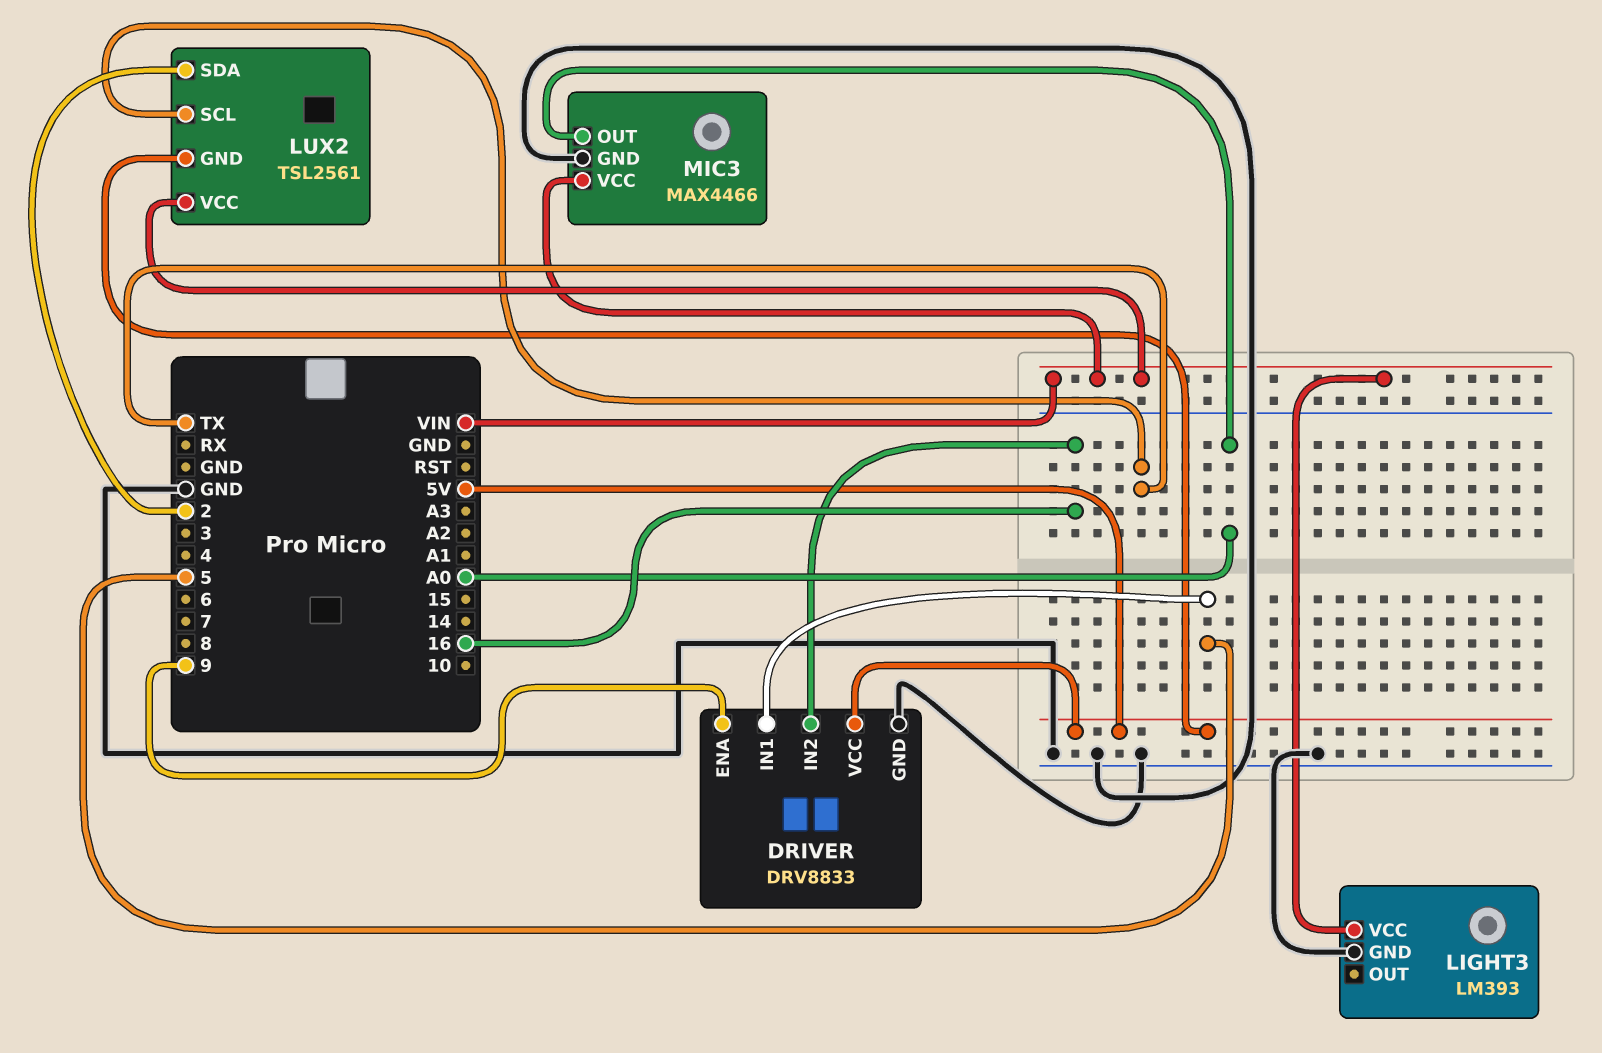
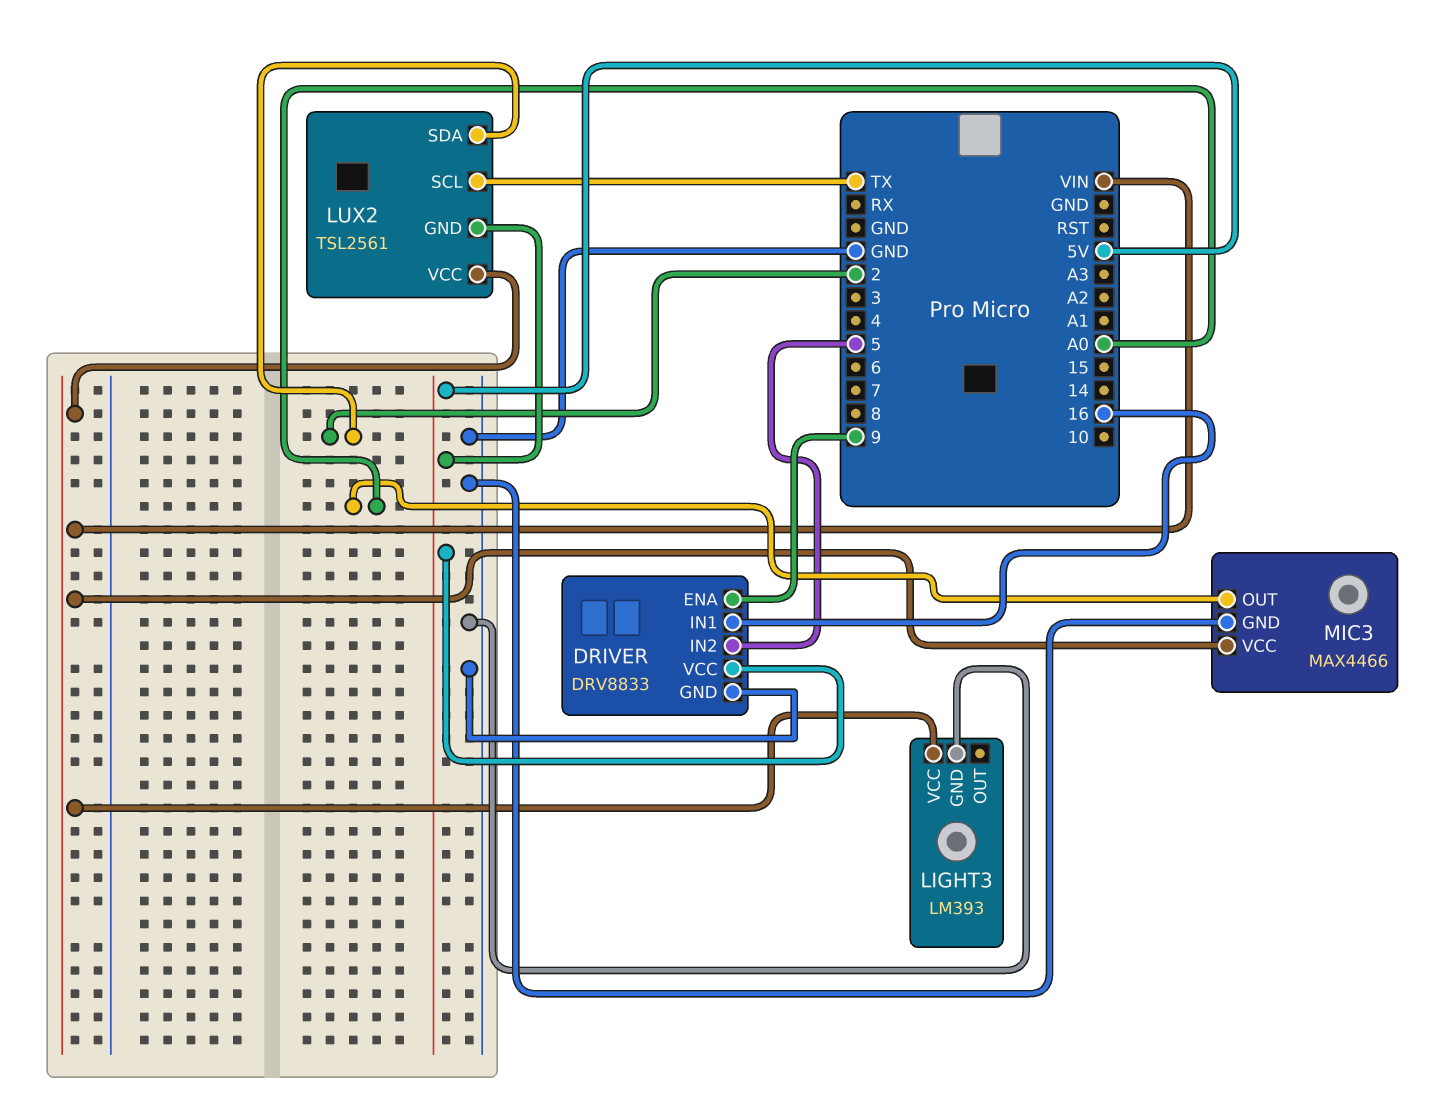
DRIVER pin IN1: 5 -> 16
DRIVER pin IN2: 16 -> 5

